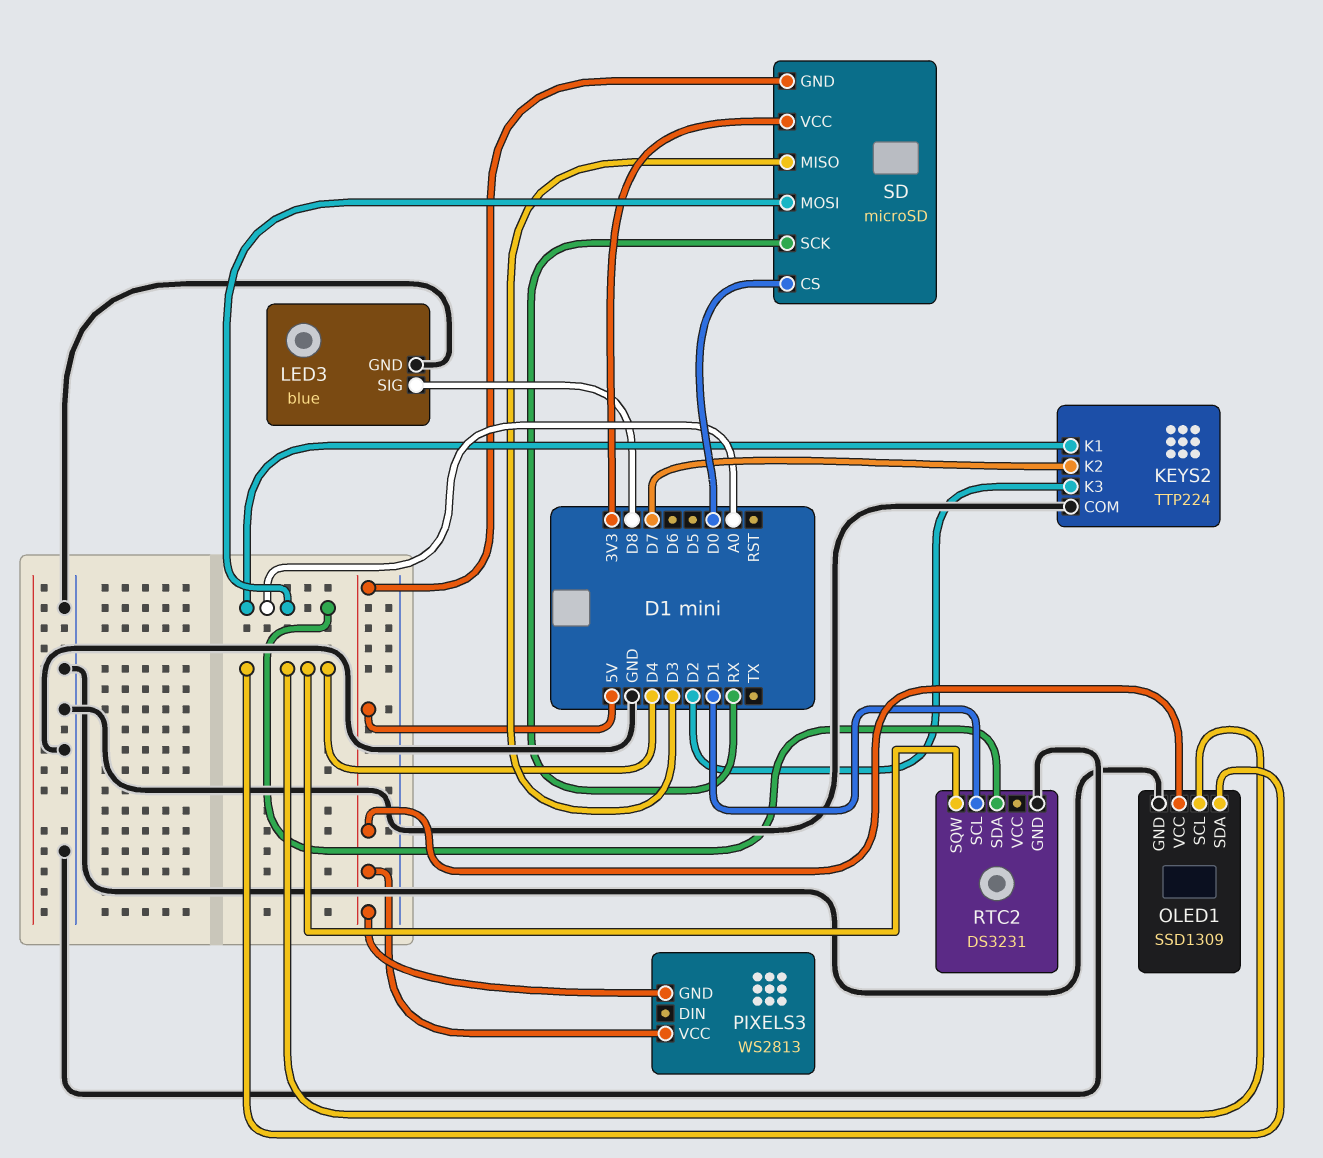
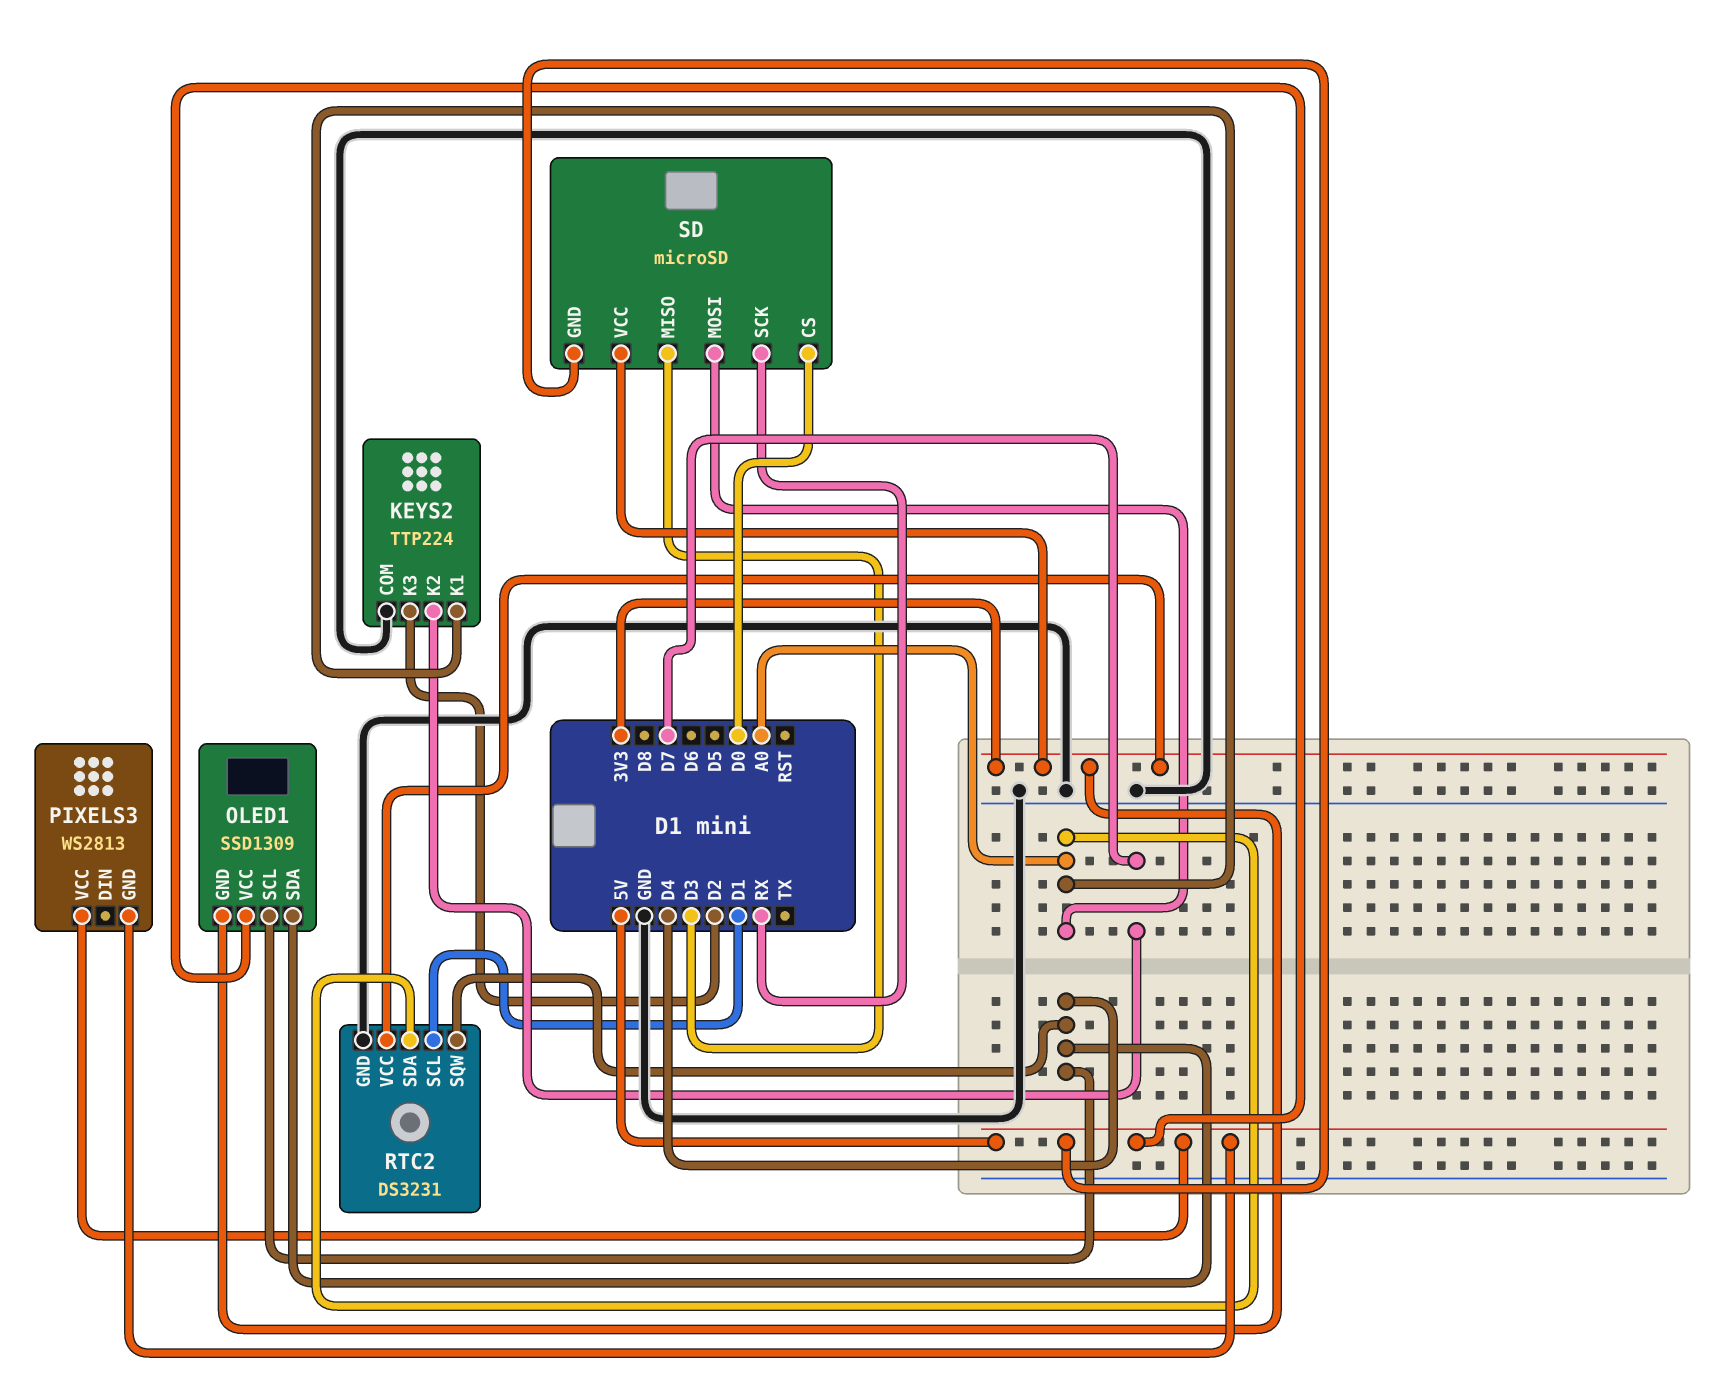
LED3: blue -> none
LED3 pin GND: GND -> none
LED3 pin SIG: D8 -> none
OLED1 pin GND: GND -> 3V3
RTC2 pin VCC: none -> 3V3

